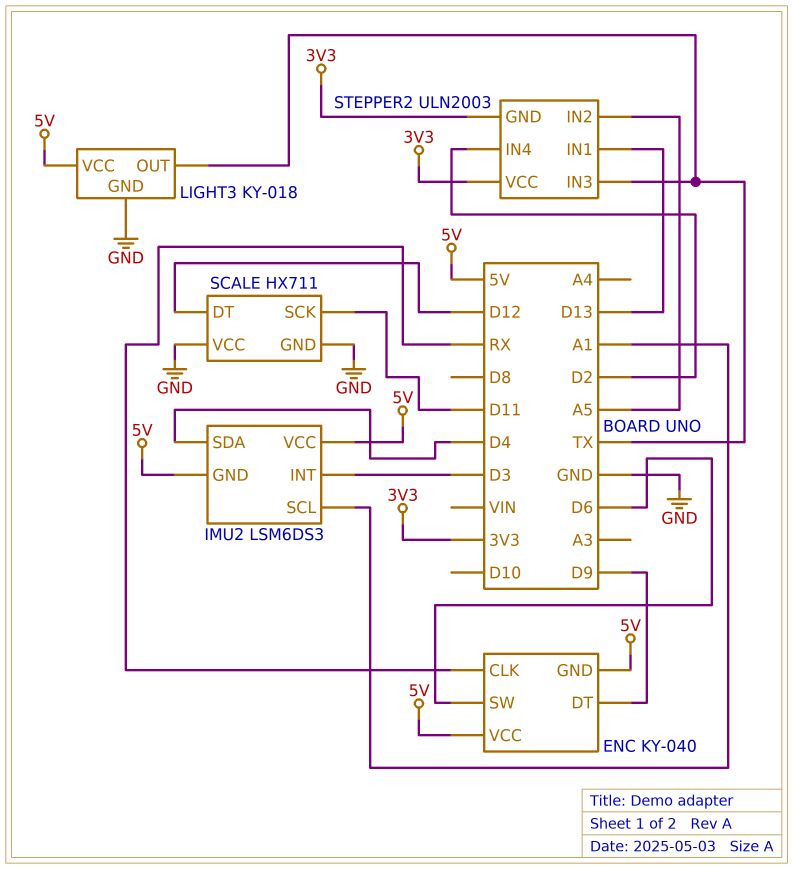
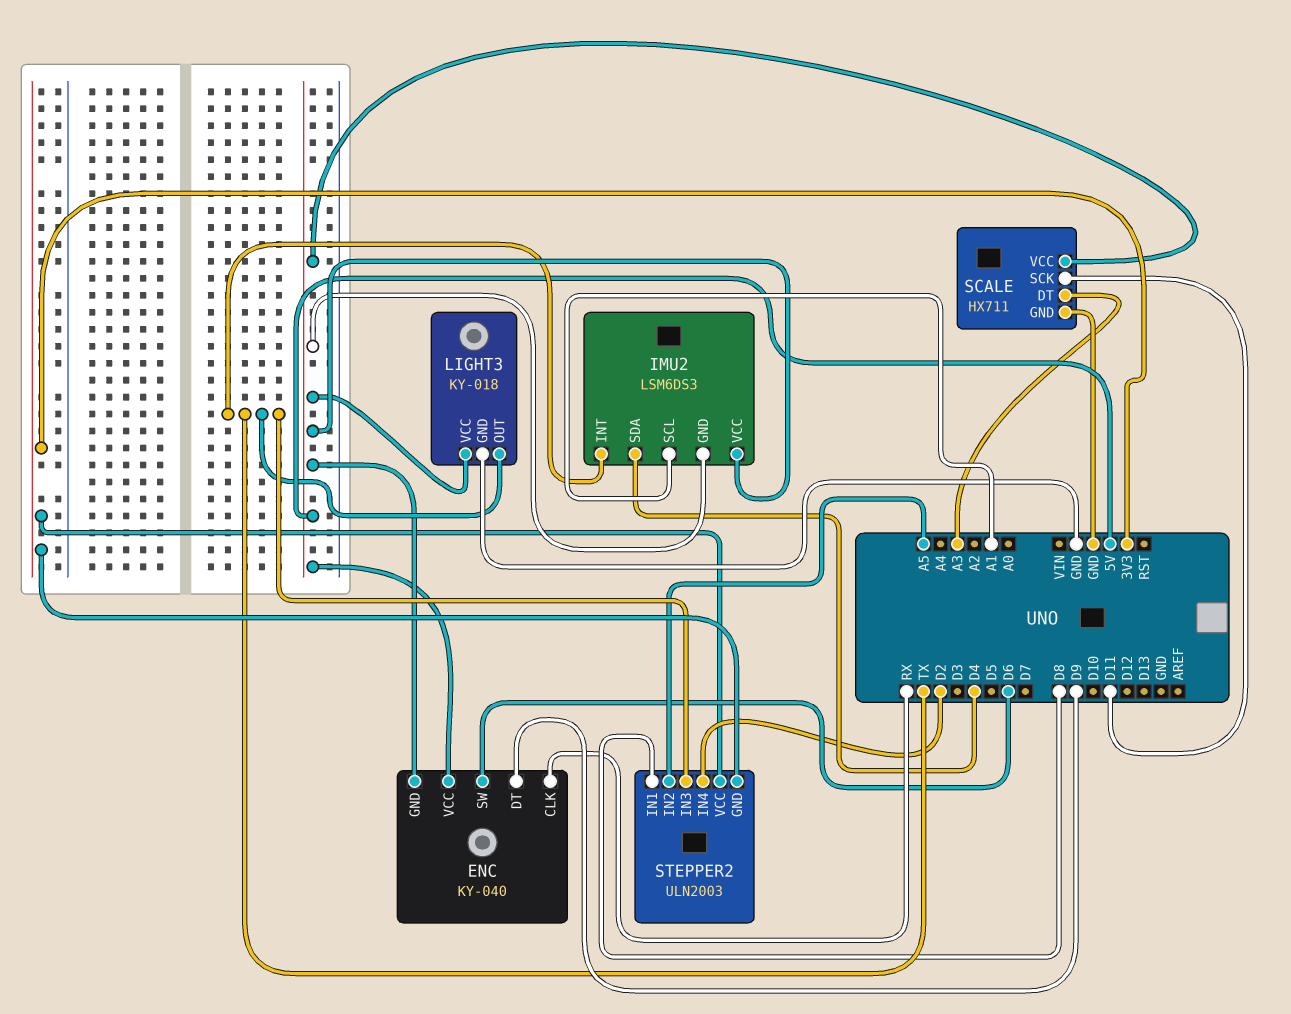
IMU2 pin INT: D3 -> TX
SCALE pin DT: D12 -> A3
SCALE pin VCC: GND -> 5V
STEPPER2 pin IN1: D13 -> D8

